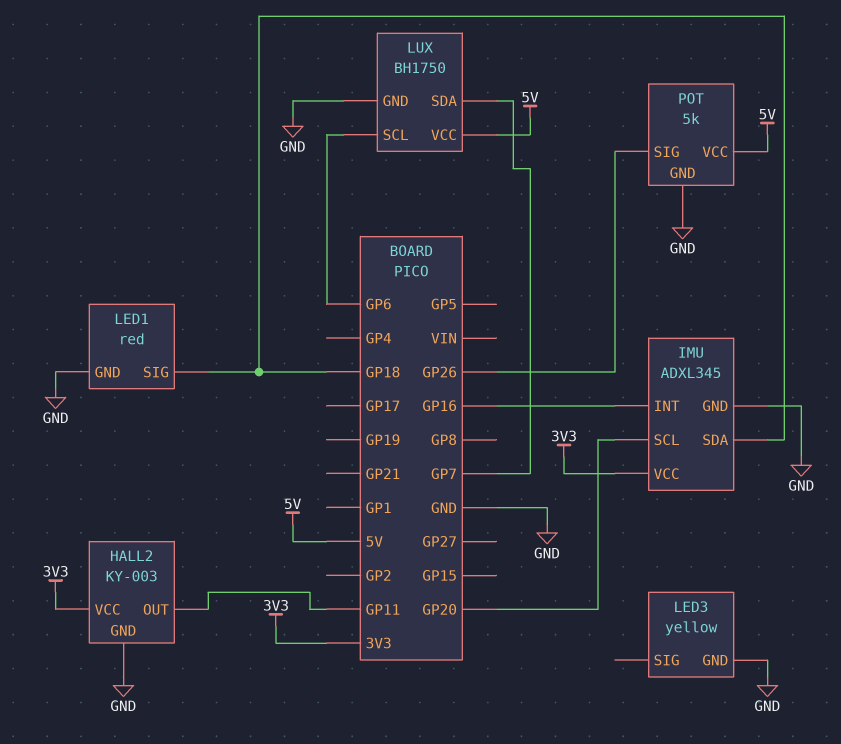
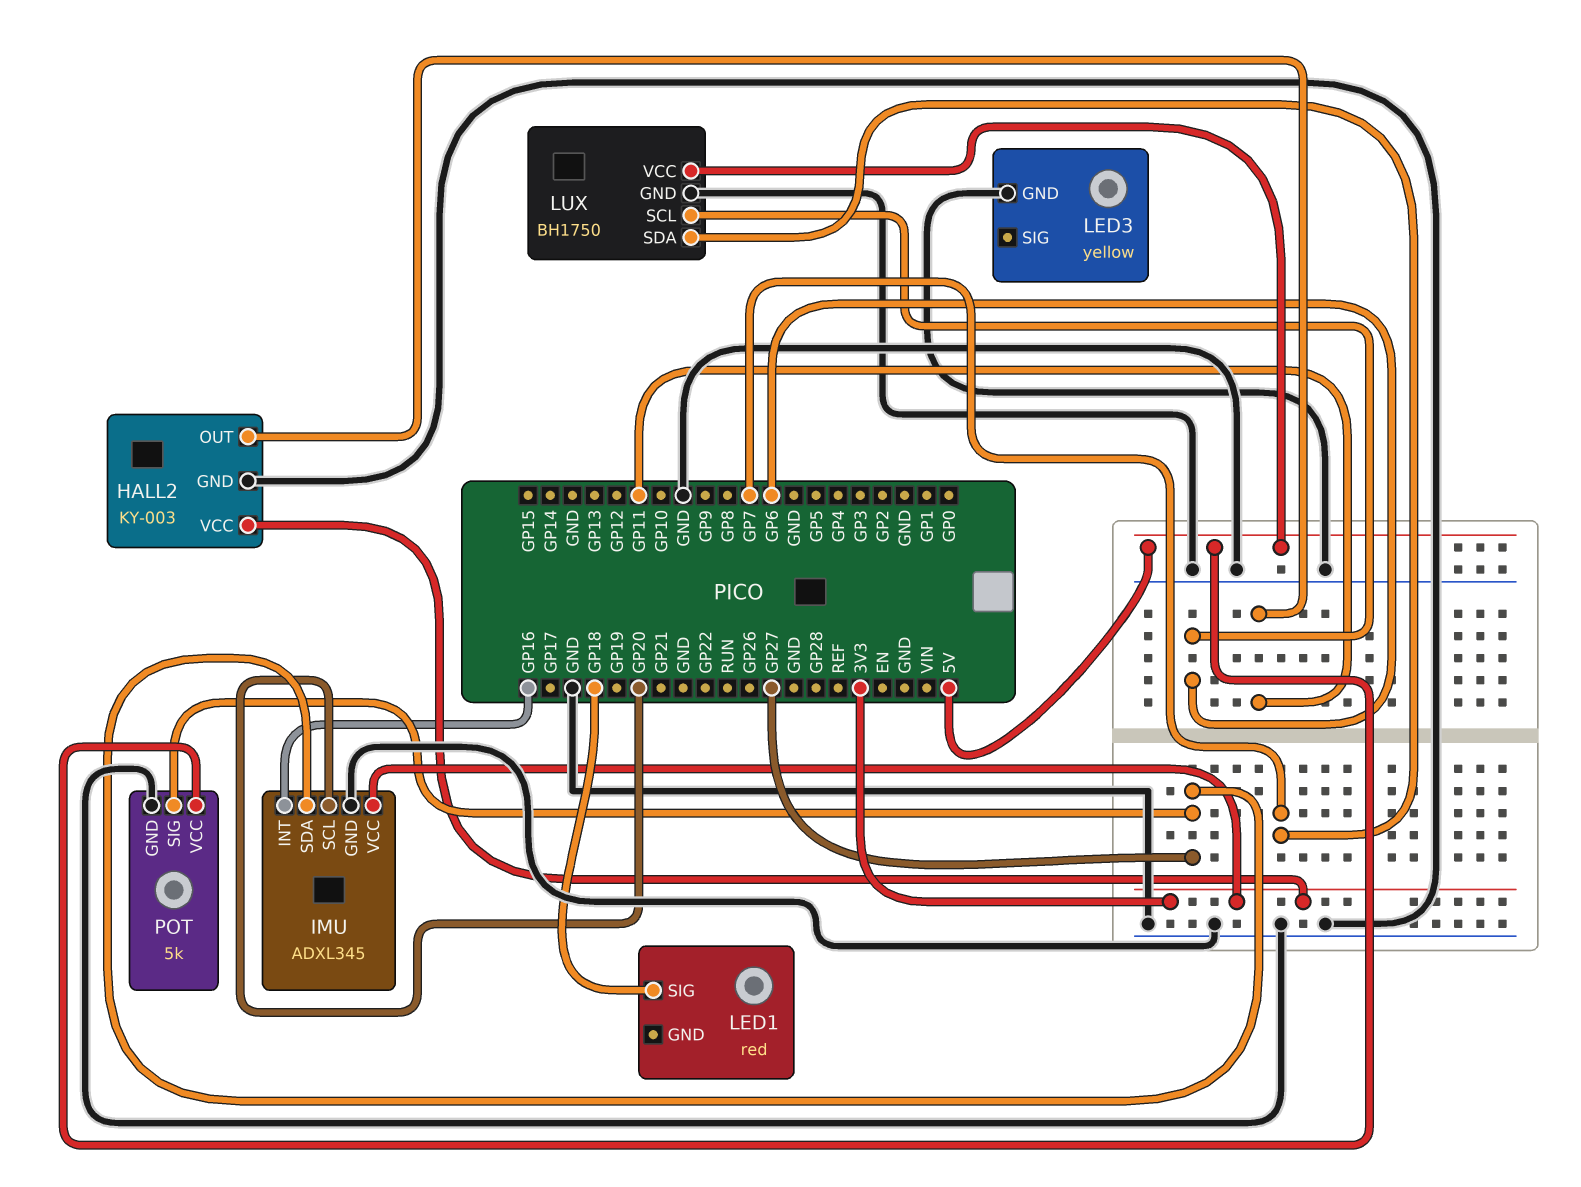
IMU pin SDA: GP18 -> GP27
LED1 pin GND: GND -> none
POT pin SIG: GP26 -> GP27

